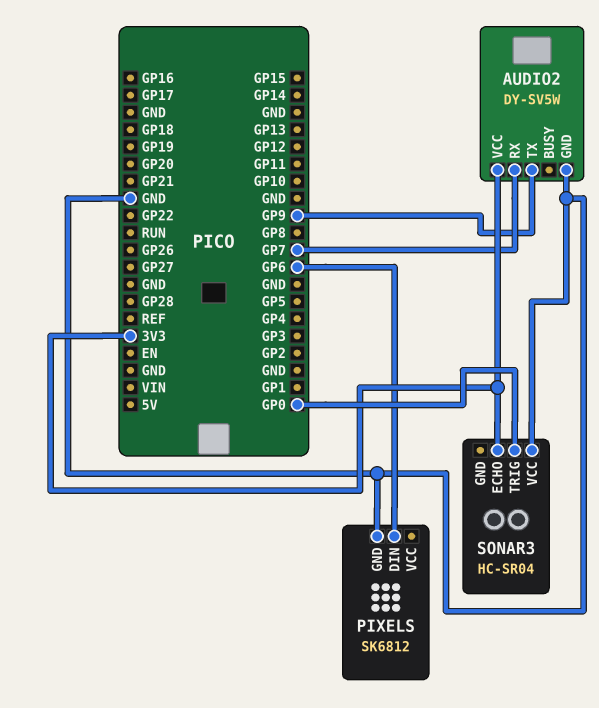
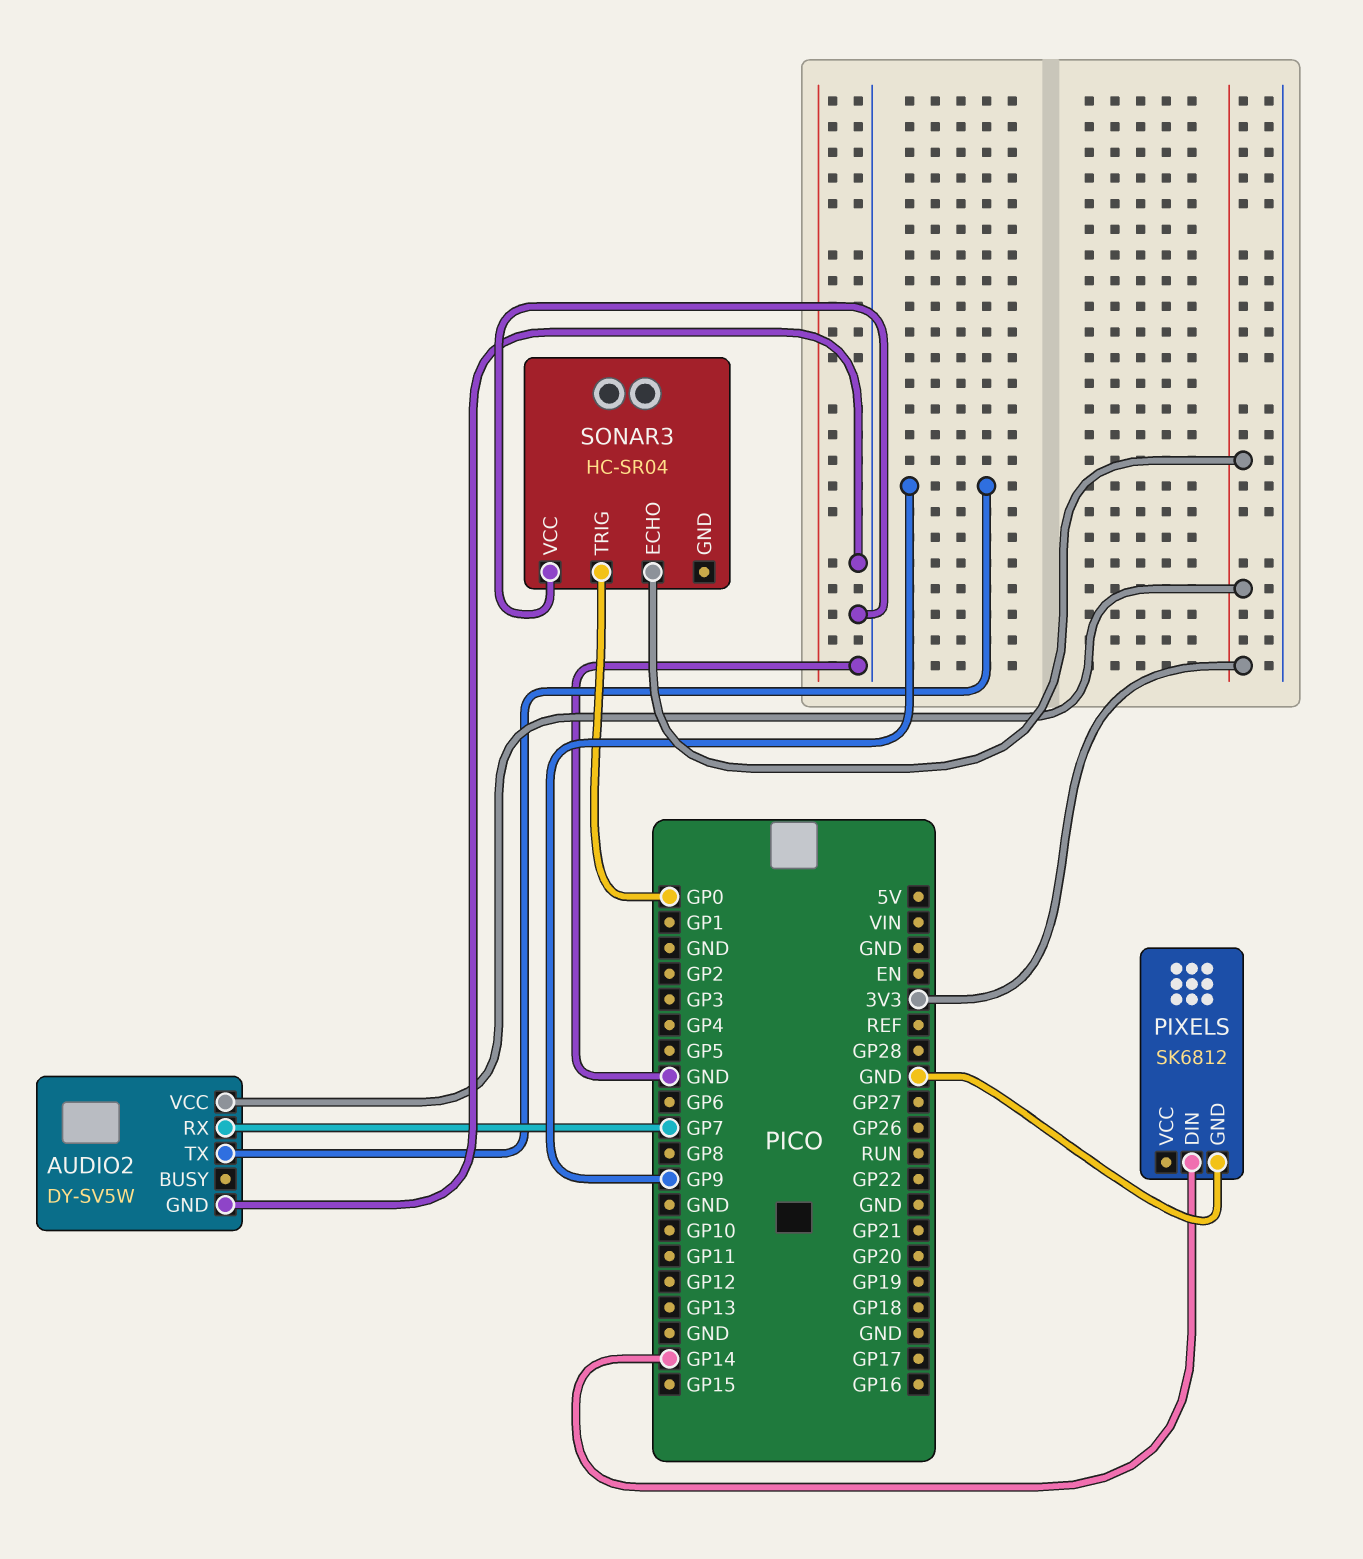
PIXELS pin DIN: GP6 -> GP14

